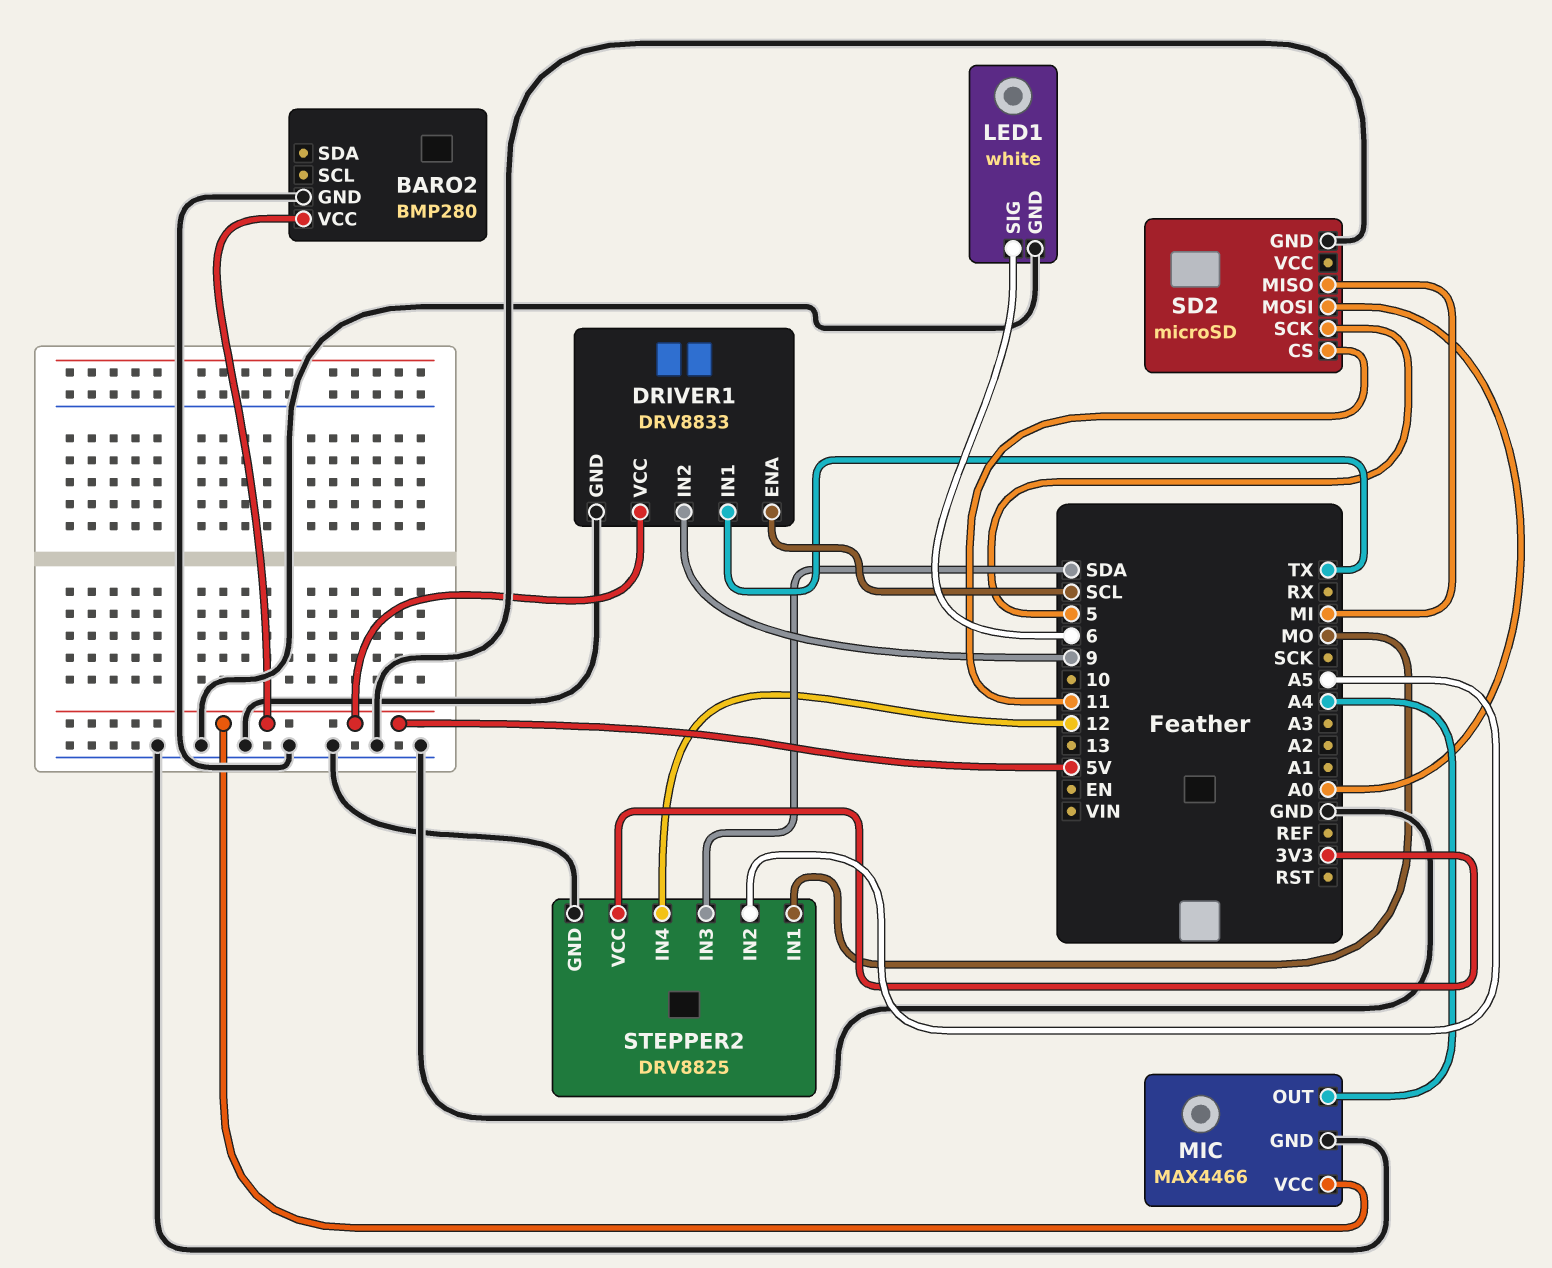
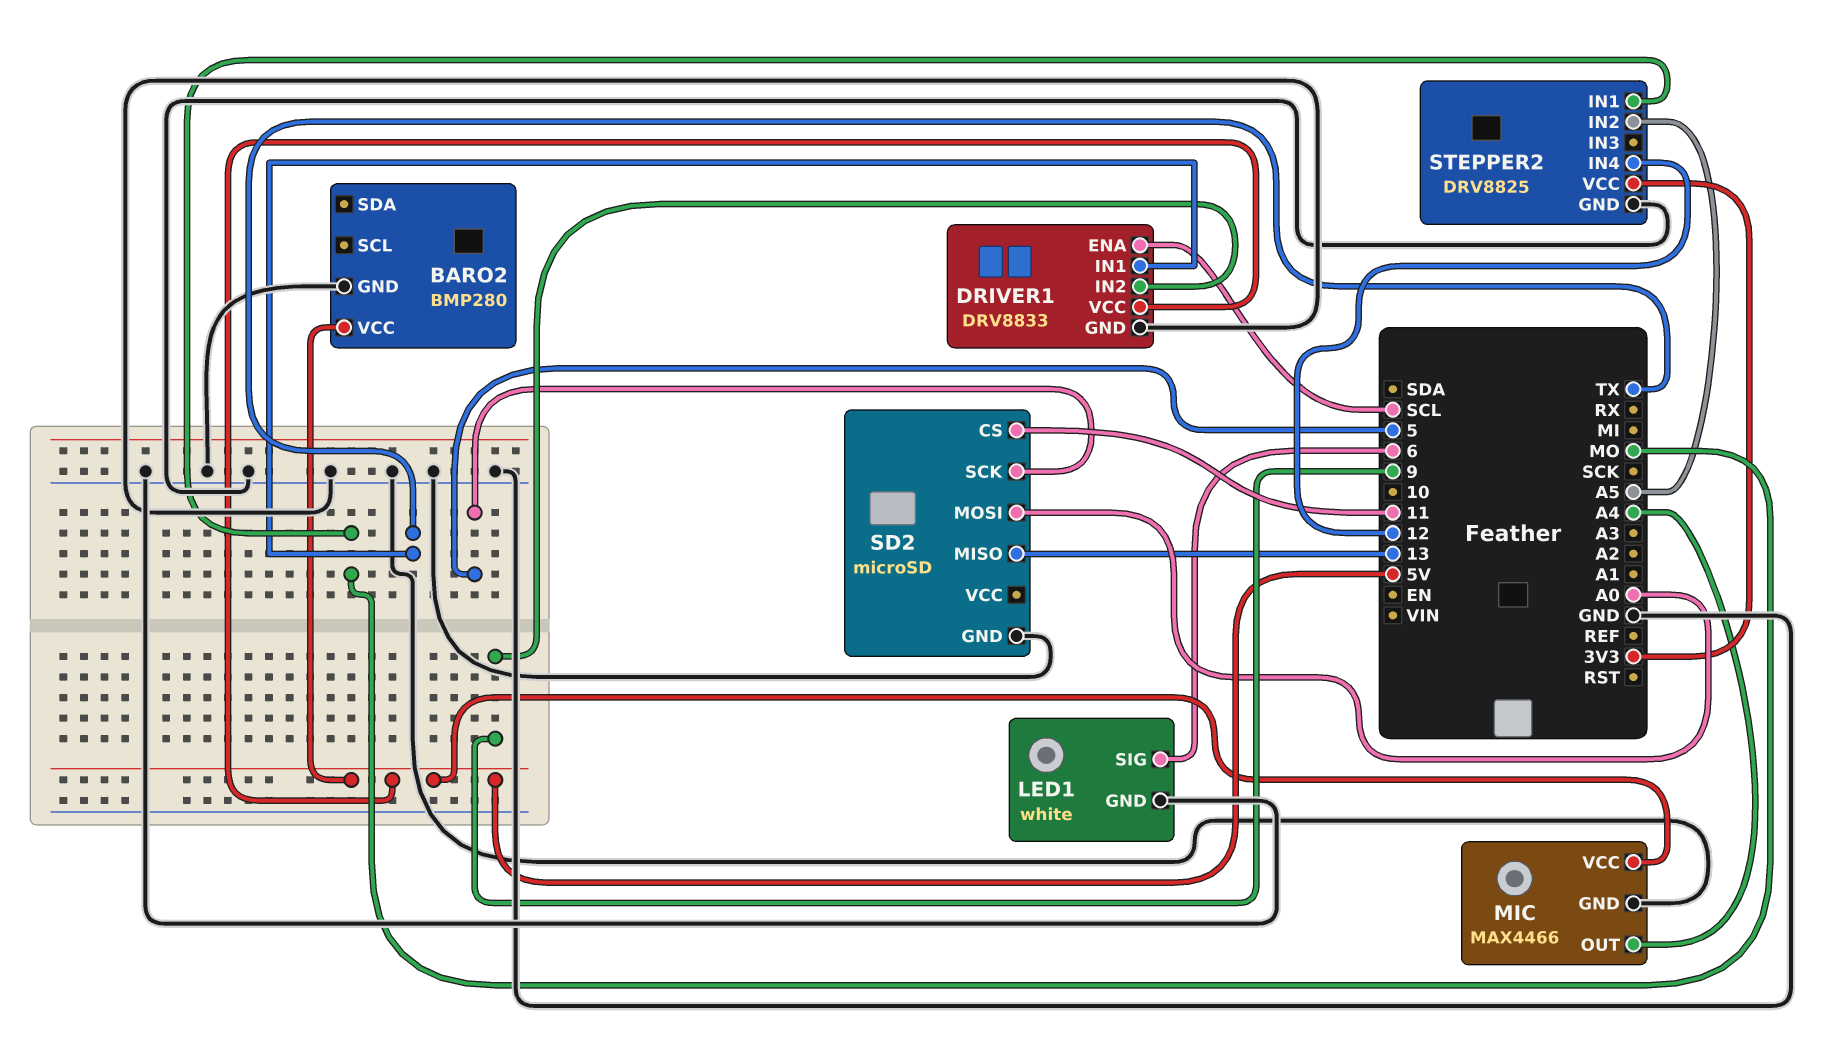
SD2 pin MISO: MI -> 13
STEPPER2 pin IN3: SDA -> none

